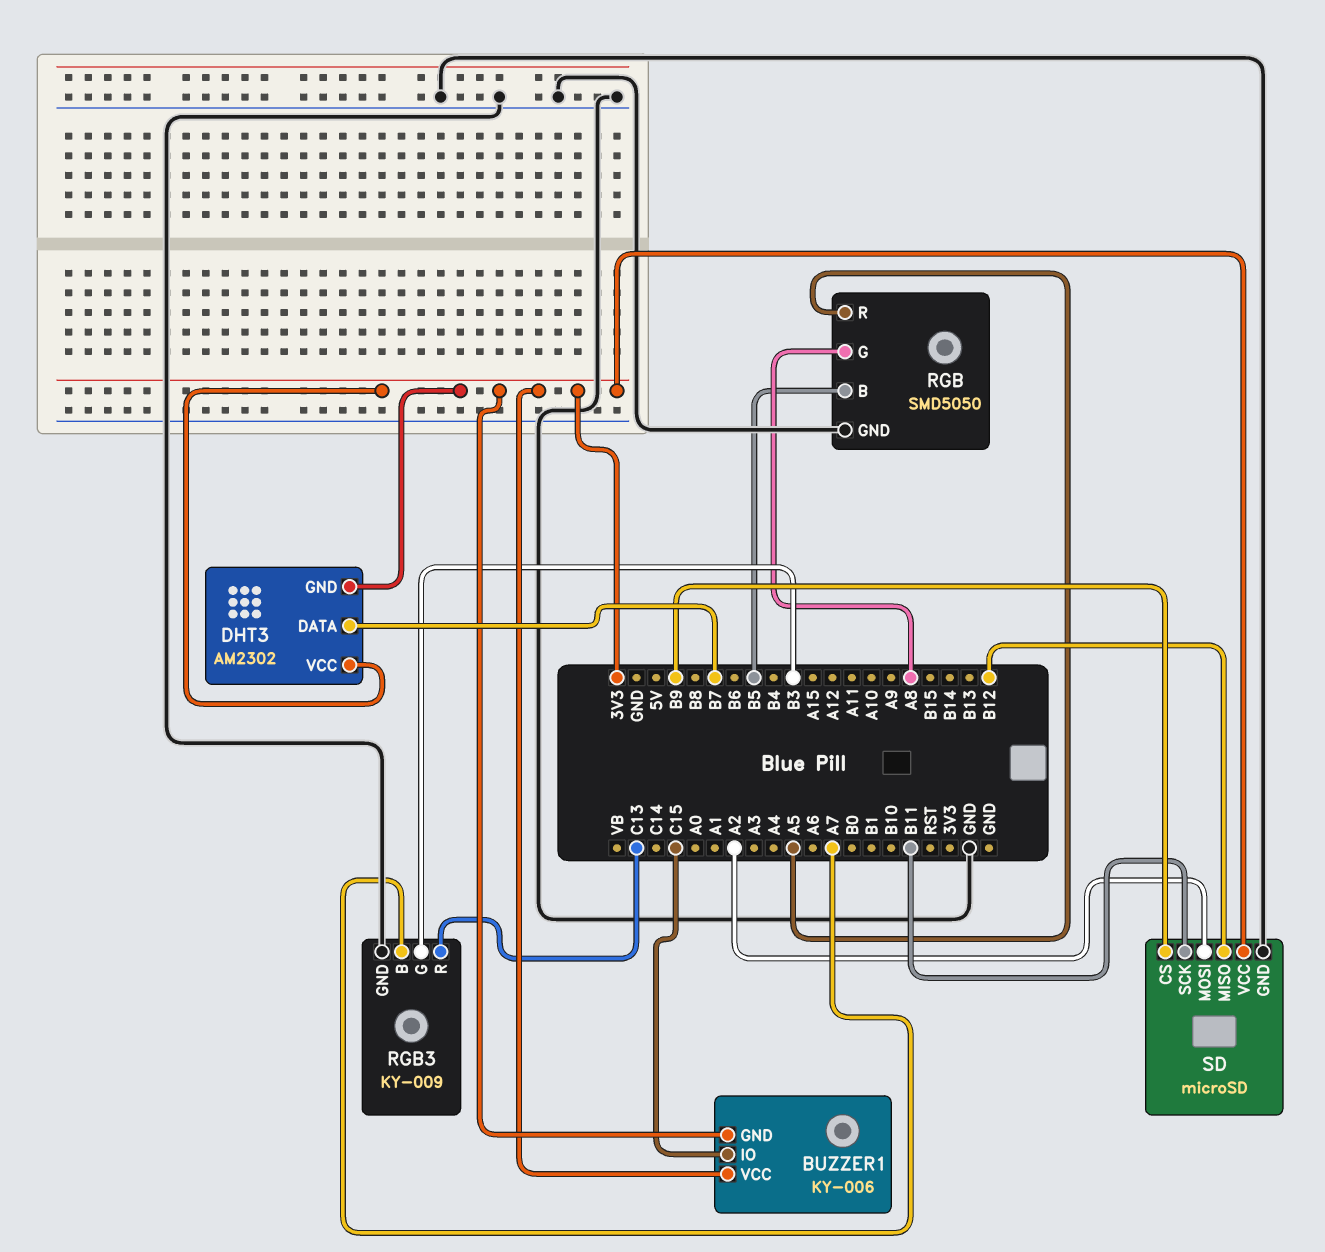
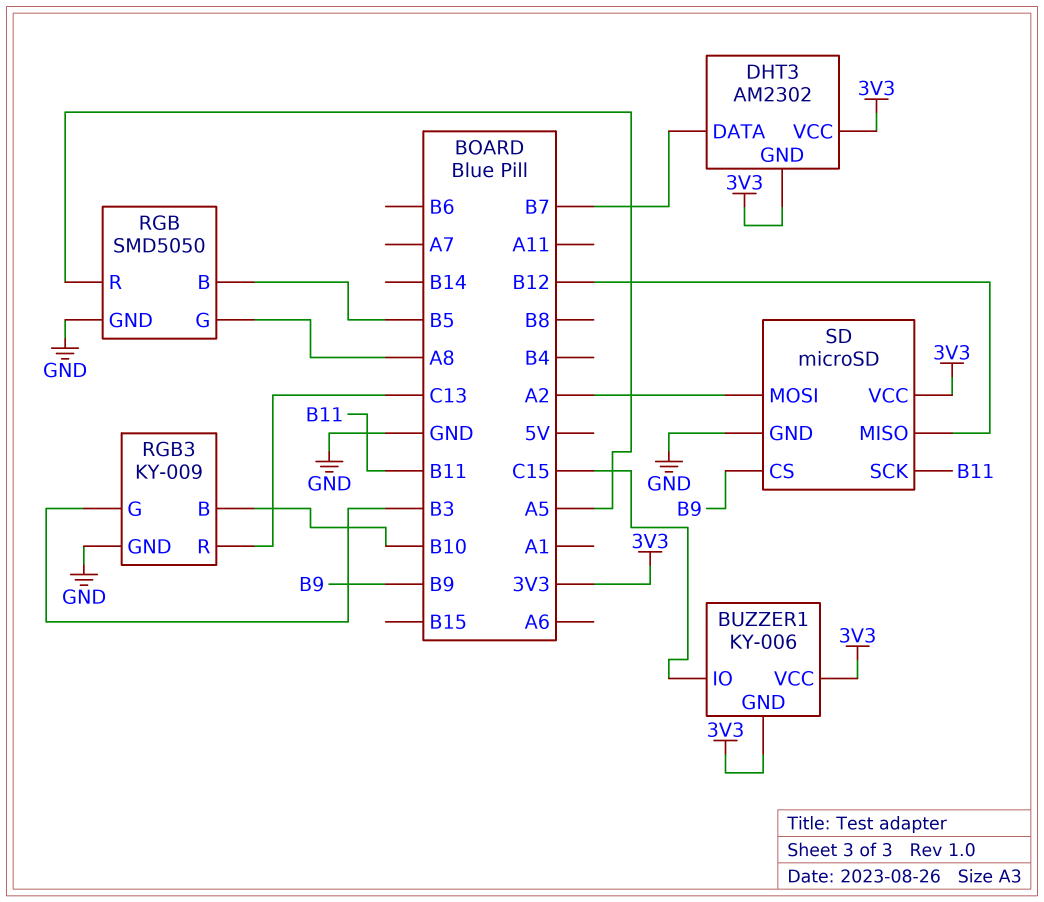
RGB3 pin B: A7 -> B10

